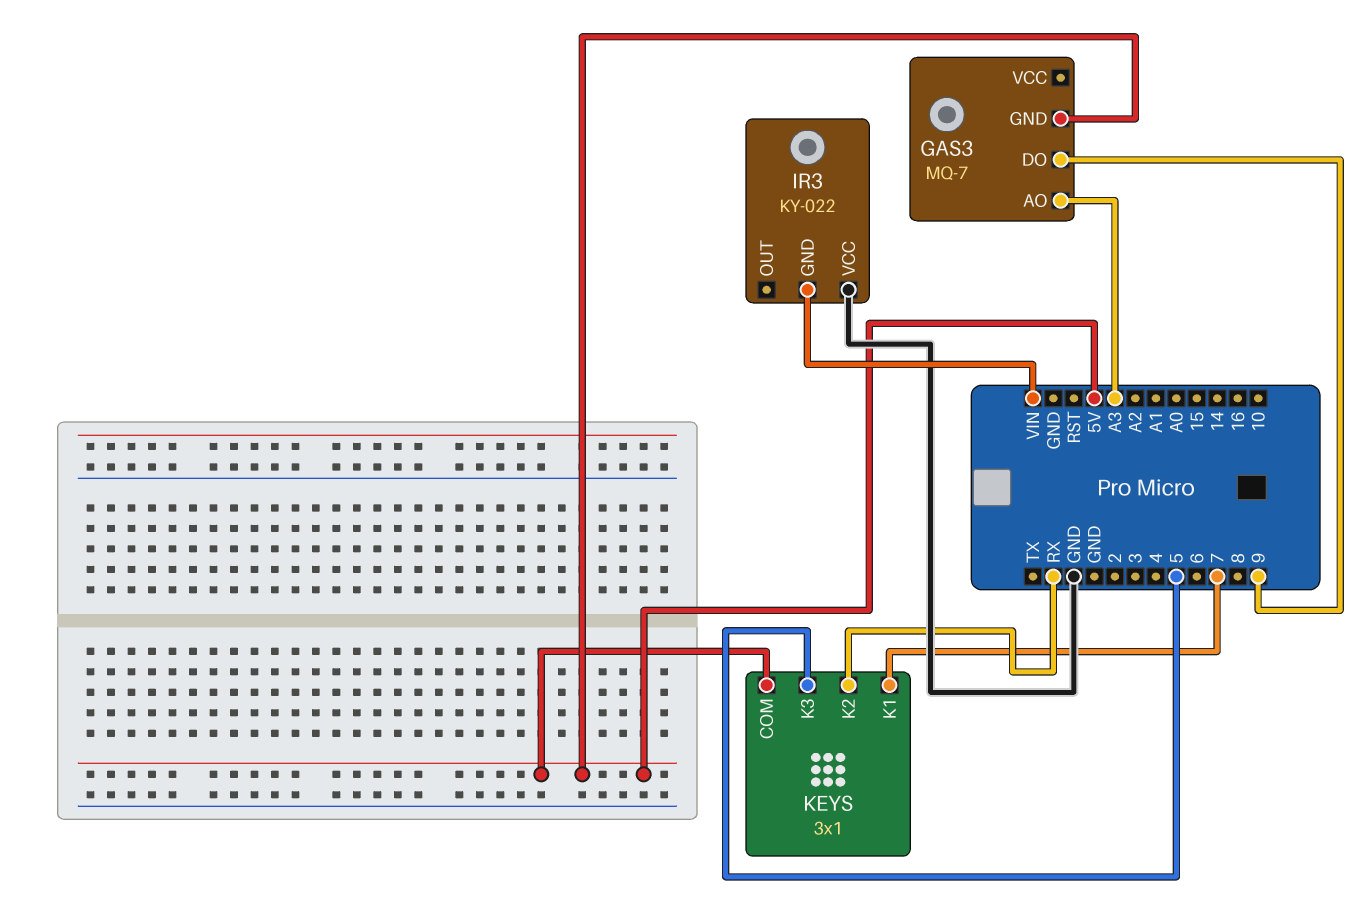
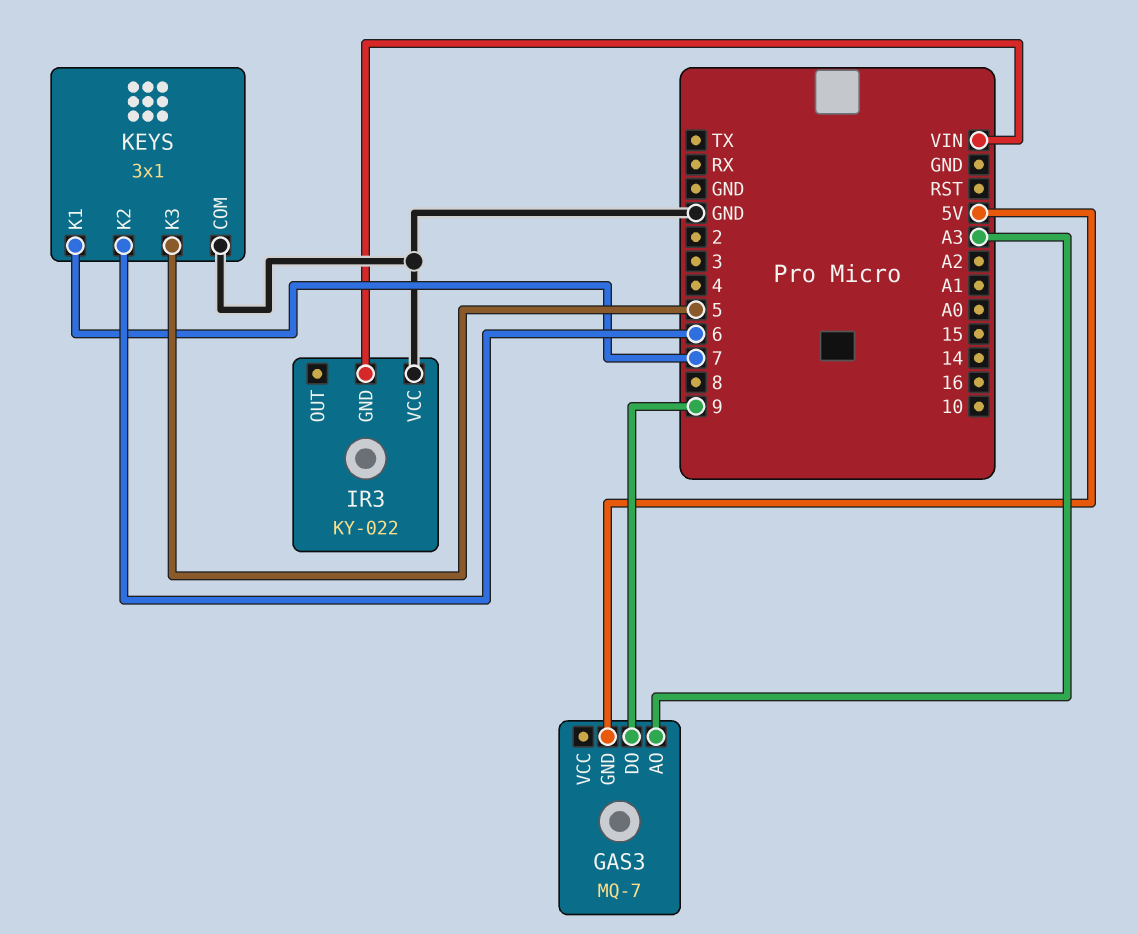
KEYS pin COM: 5V -> GND
KEYS pin K2: RX -> 6

